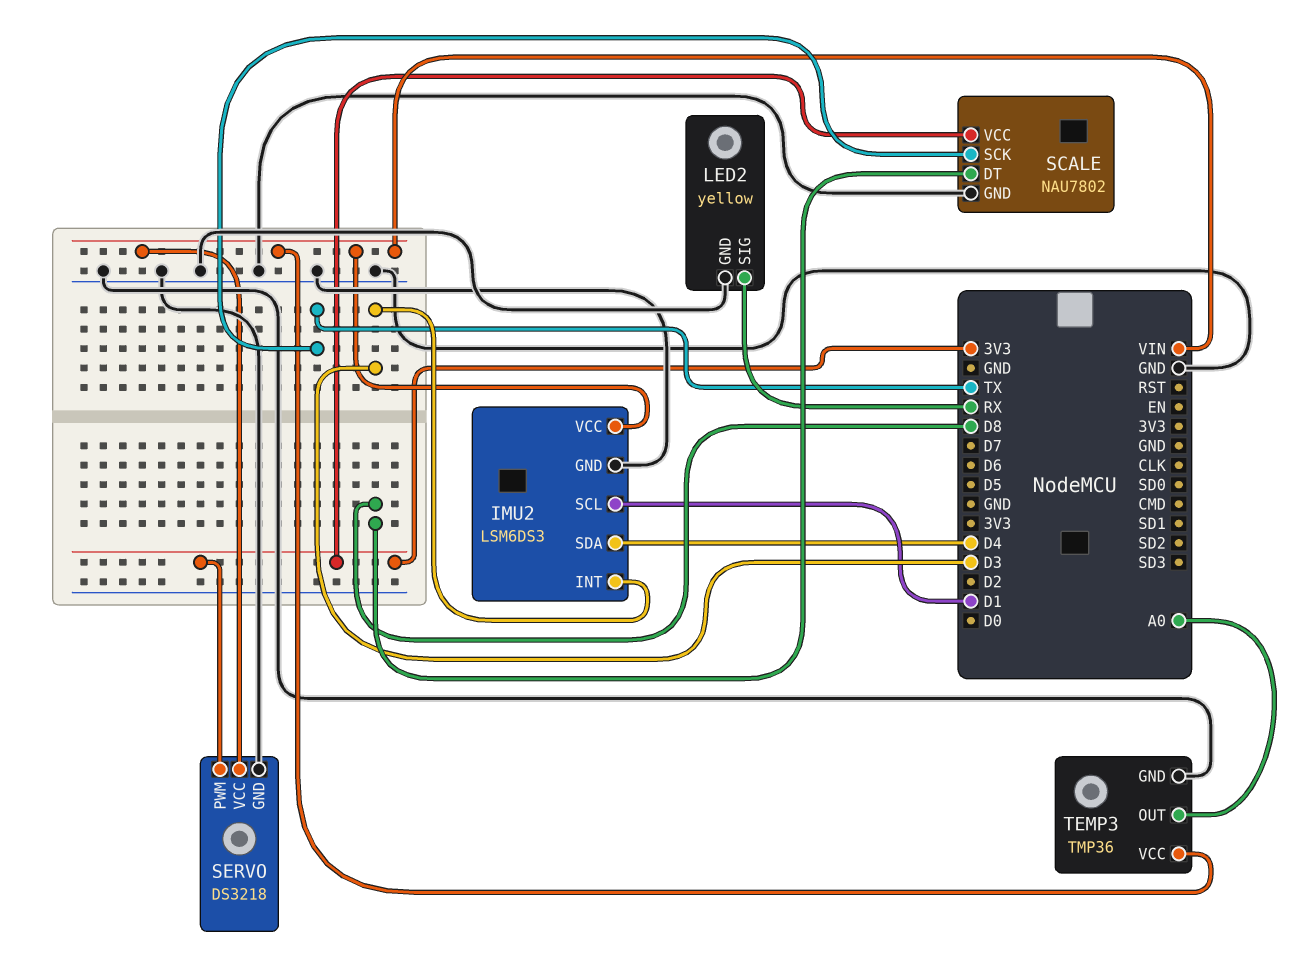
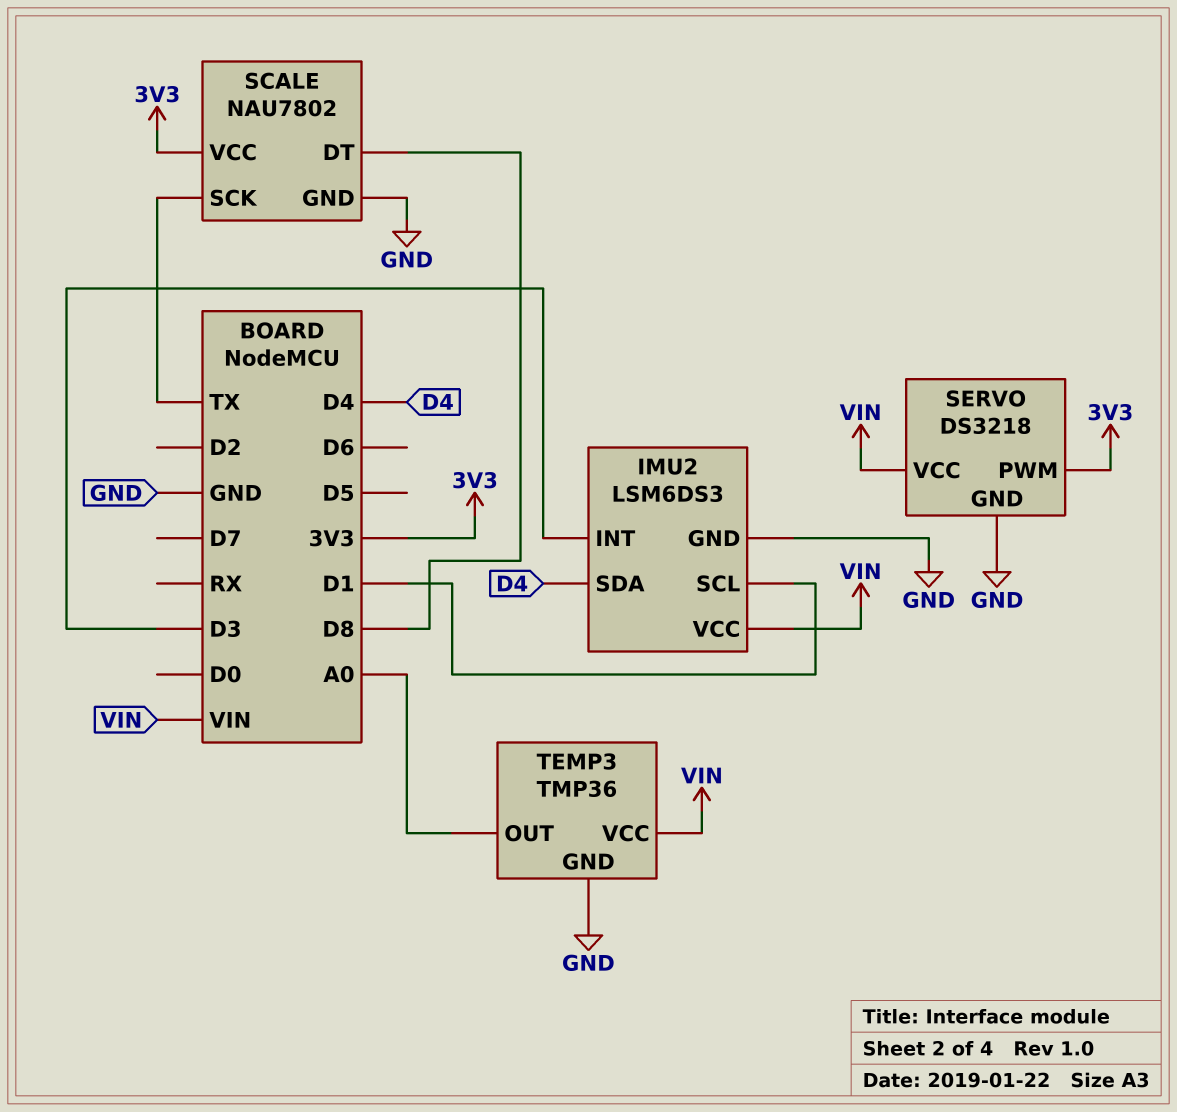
LED2: yellow -> none
LED2 pin GND: GND -> none
LED2 pin SIG: RX -> none

